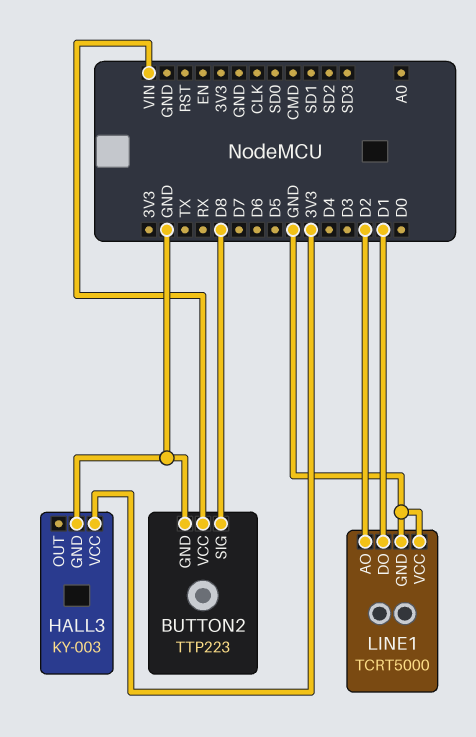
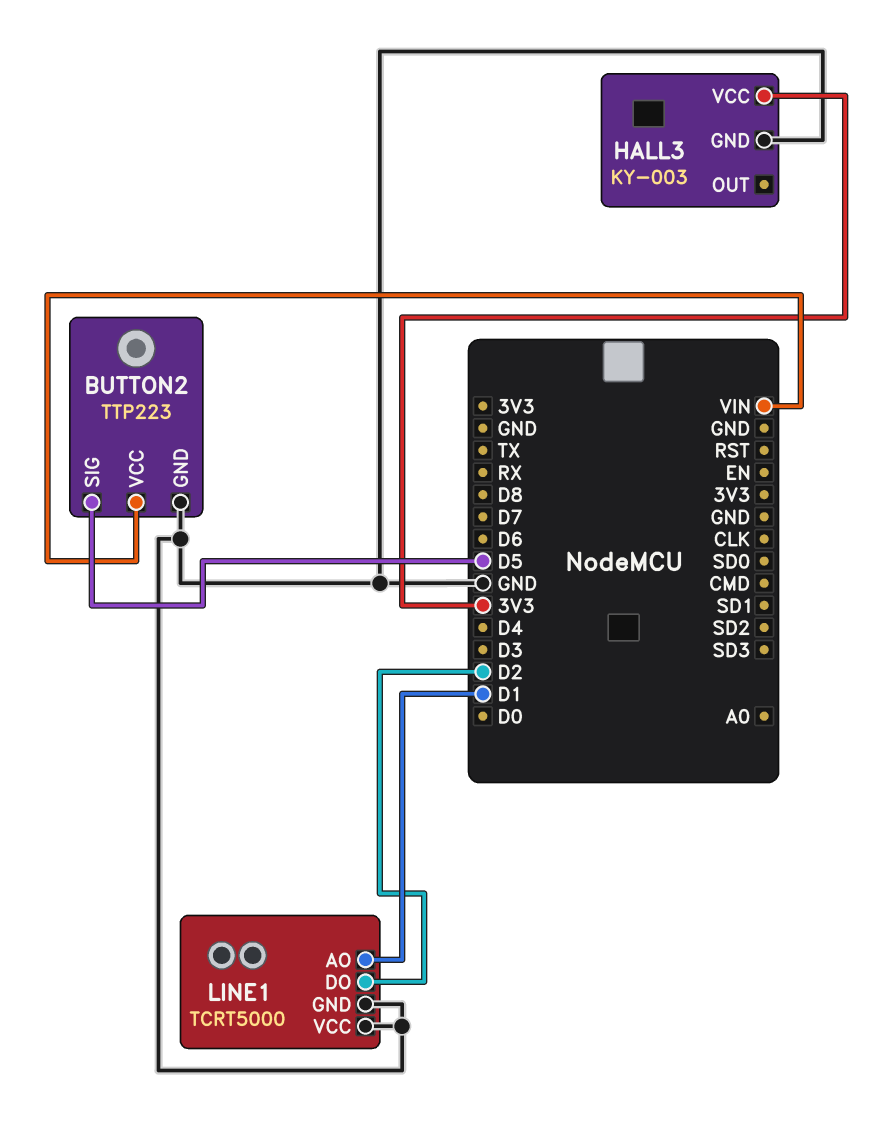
BUTTON2 pin SIG: D8 -> D5
LINE1 pin AO: D2 -> D1
LINE1 pin DO: D1 -> D2

